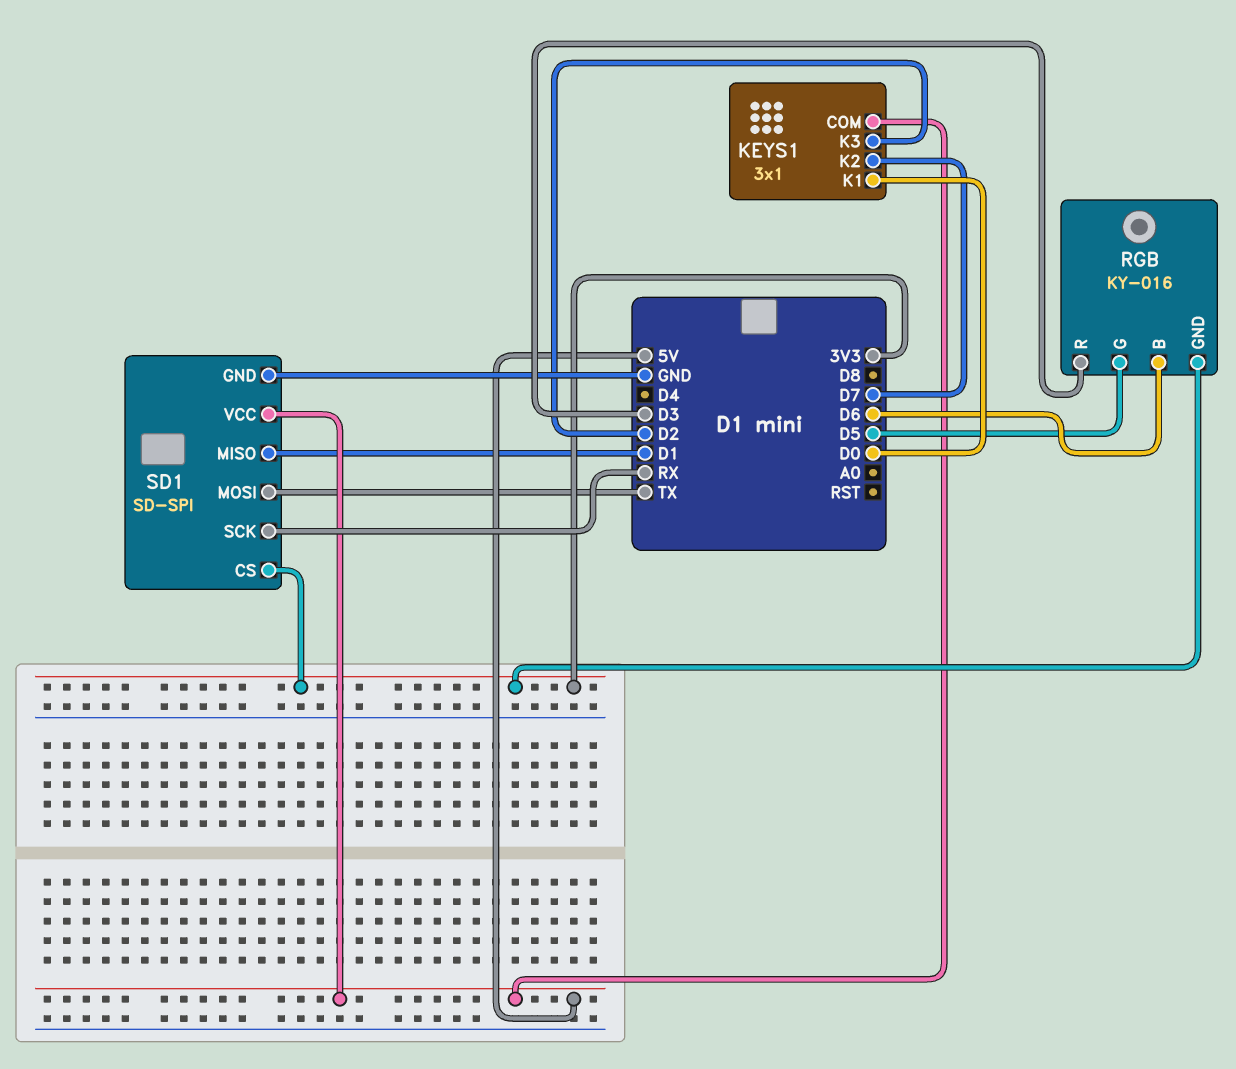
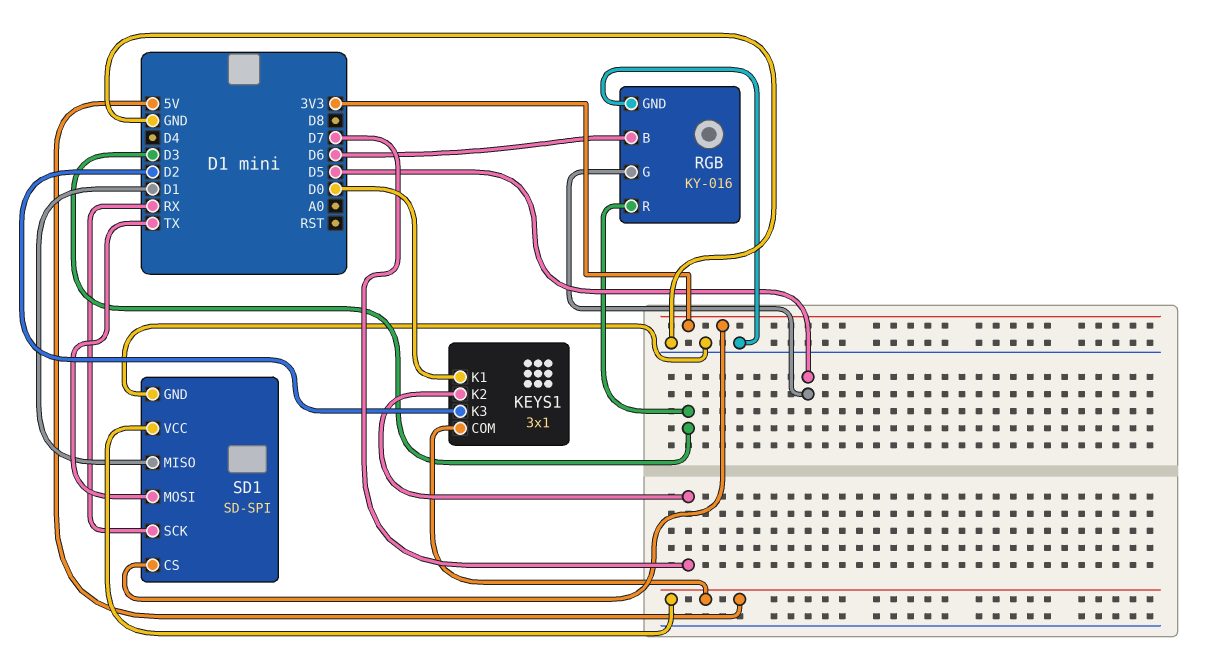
RGB pin GND: 3V3 -> GND

